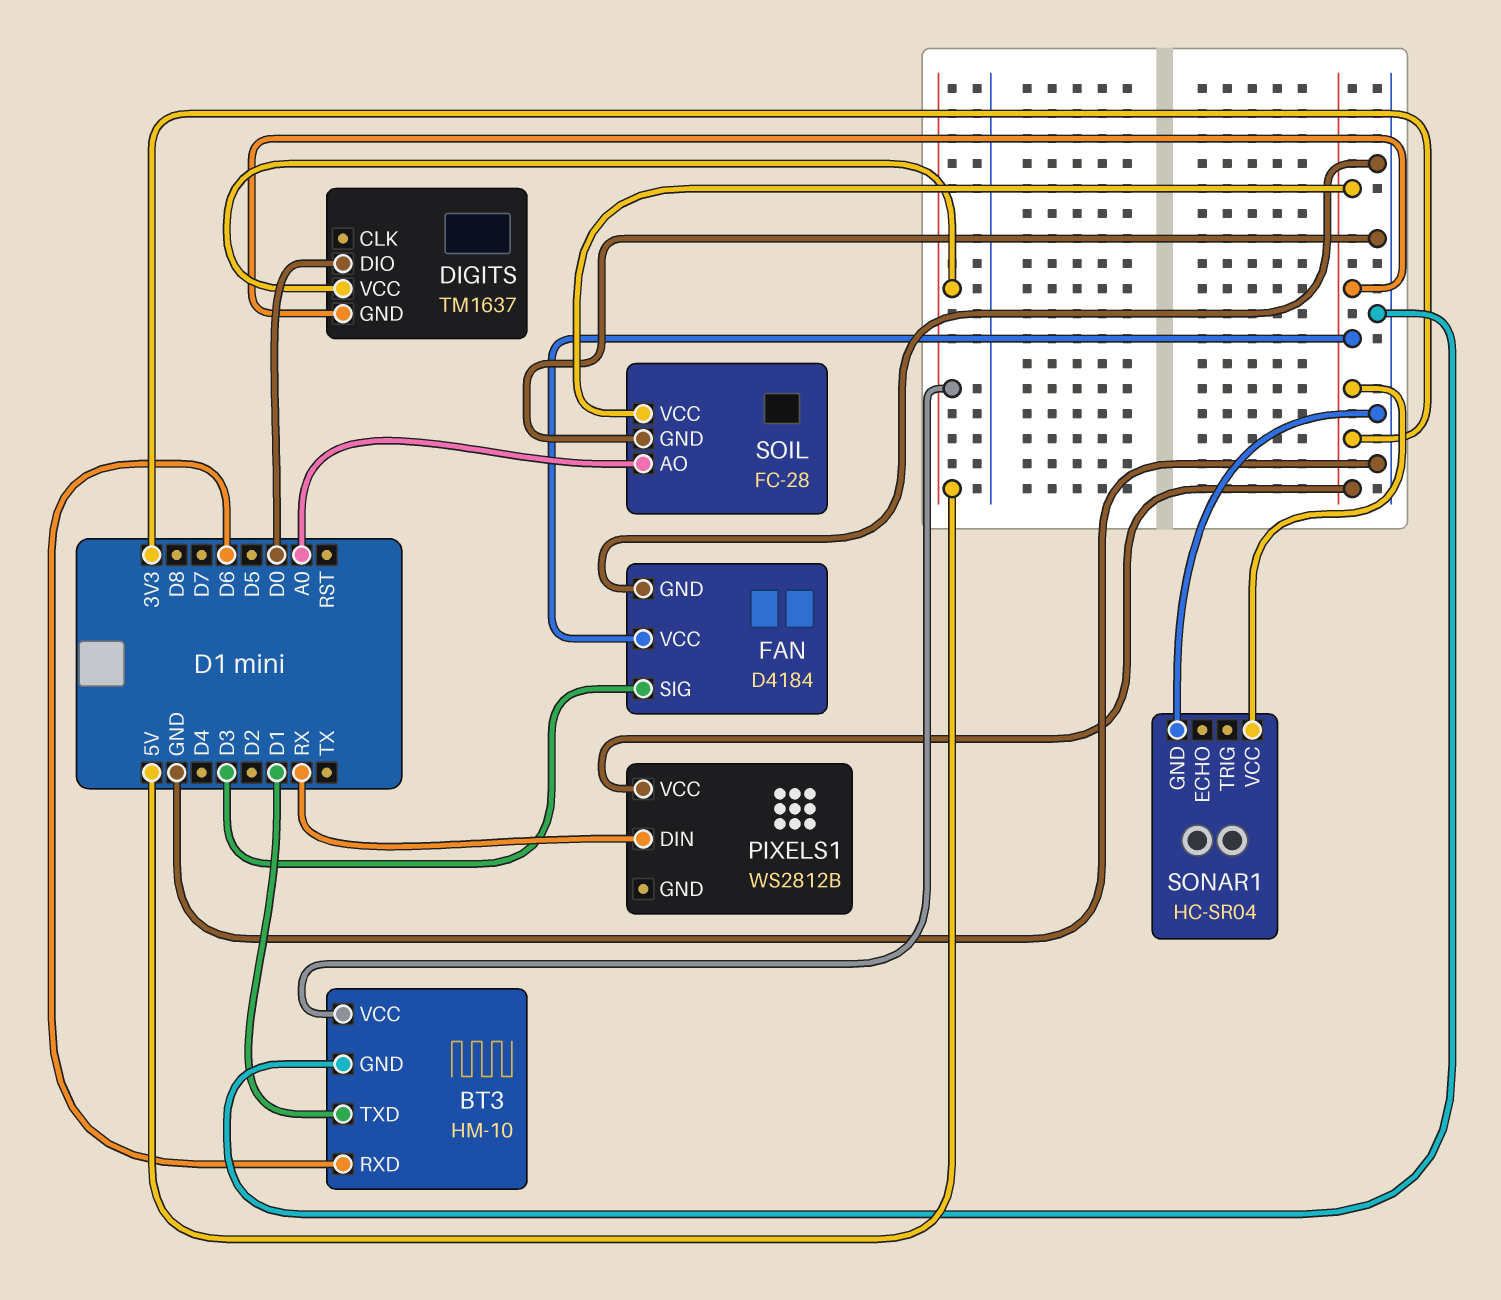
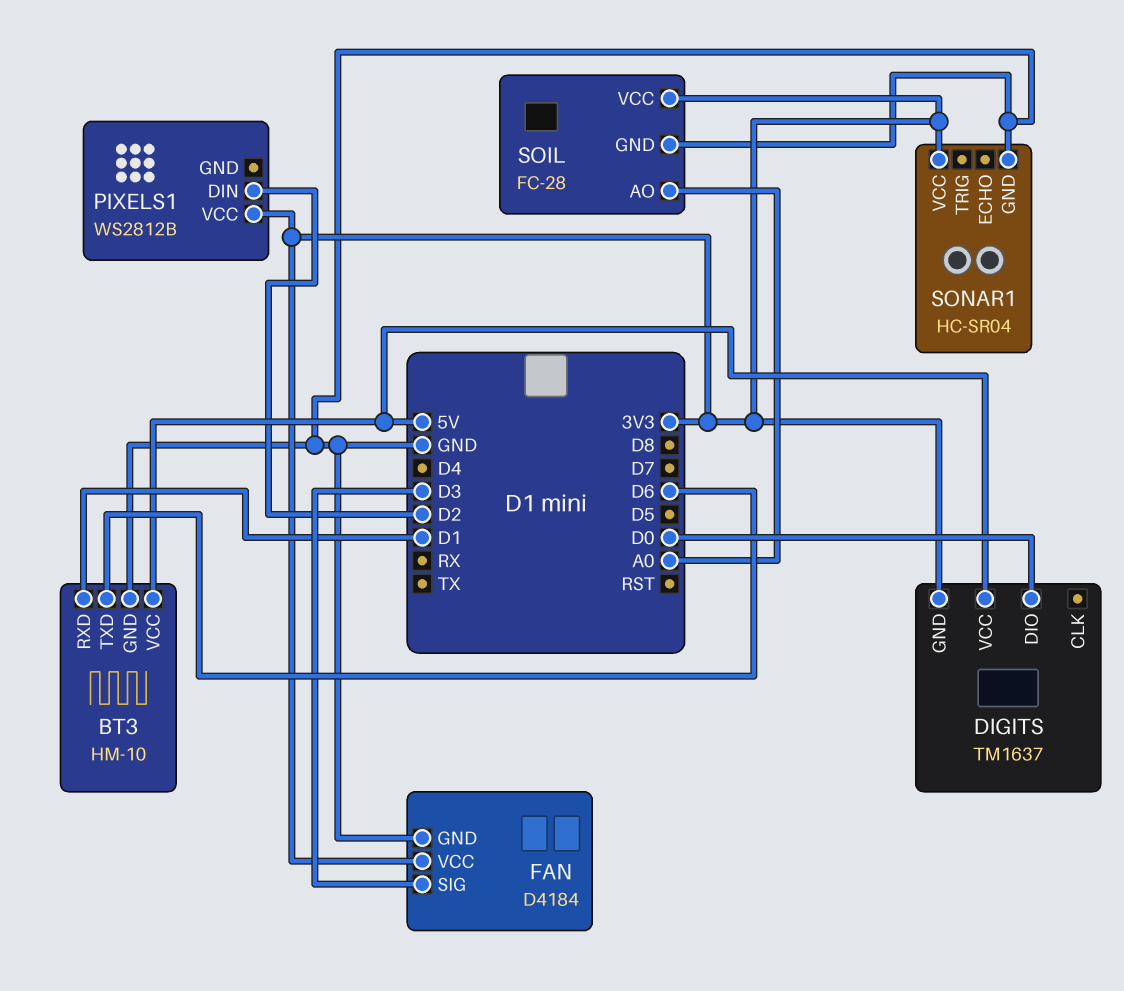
BT3 pin RXD: D6 -> D1
BT3 pin TXD: D1 -> D6
PIXELS1 pin DIN: RX -> D2

